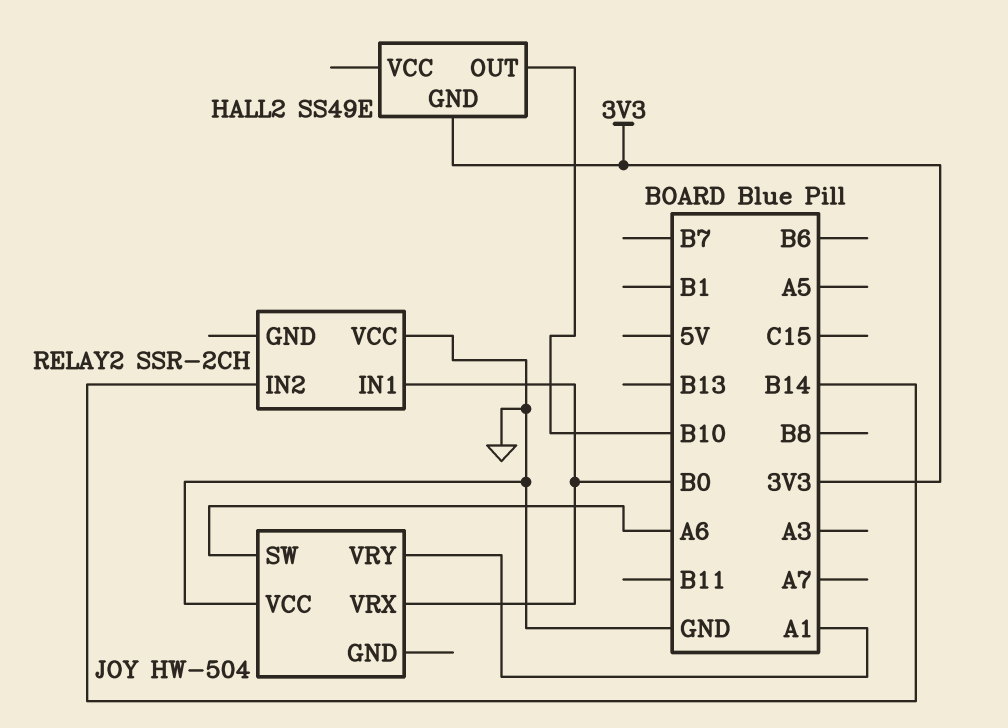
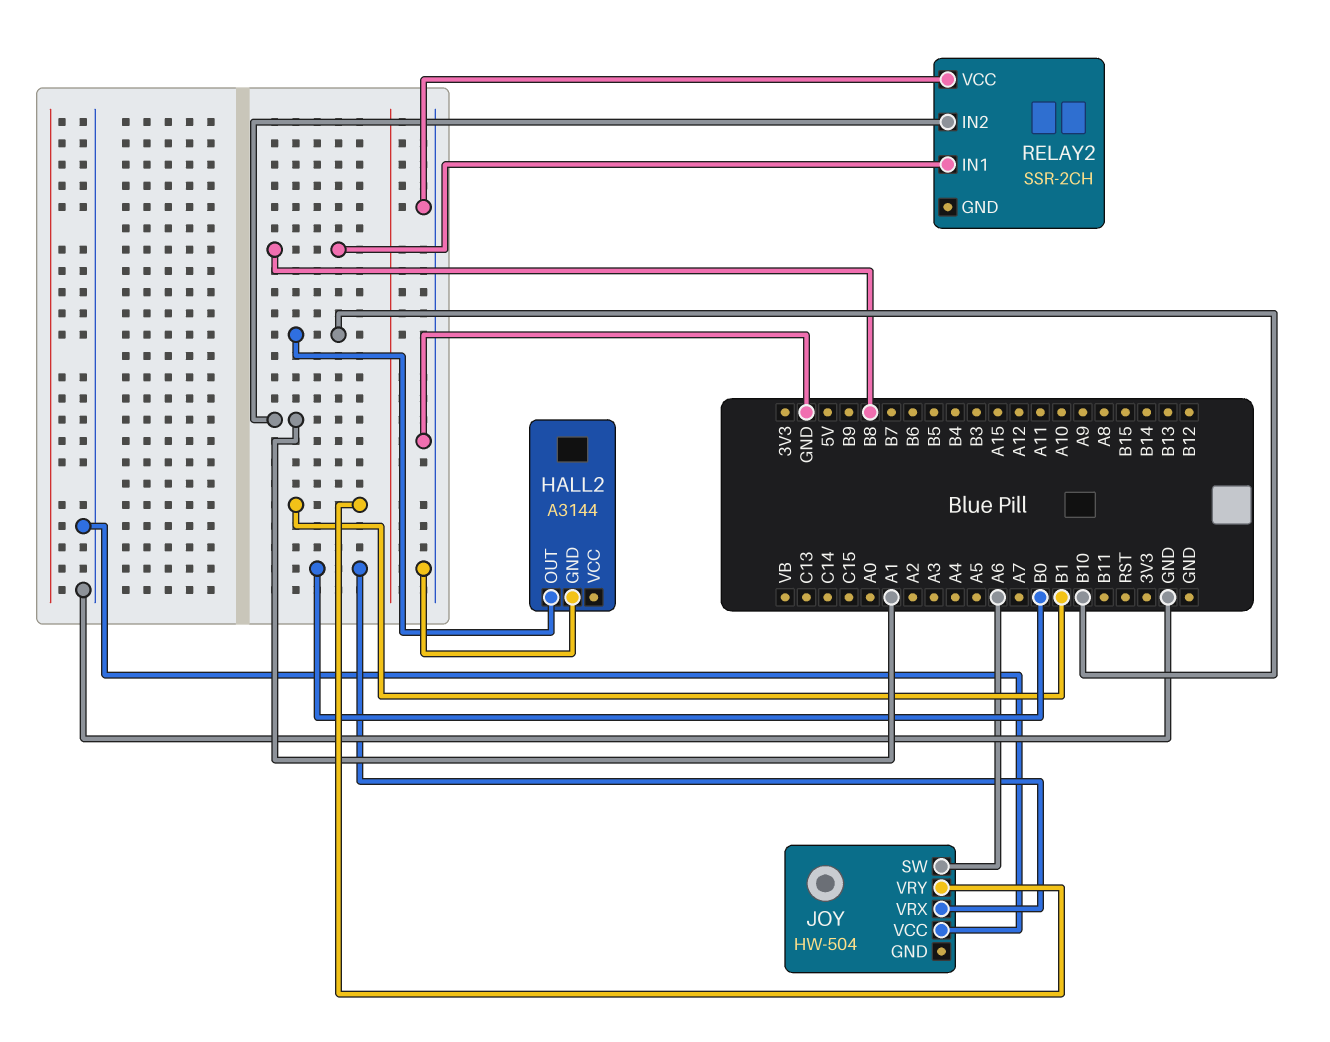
HALL2: SS49E -> A3144
HALL2 pin GND: 3V3 -> GND
JOY pin VRY: A1 -> B1
RELAY2 pin IN1: B0 -> B8
RELAY2 pin IN2: B14 -> A1

